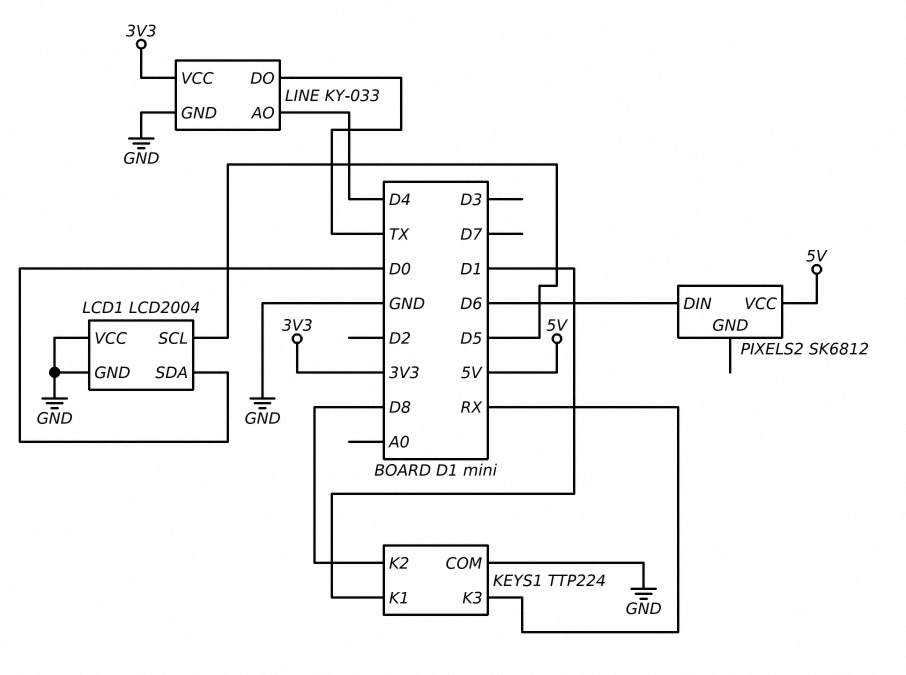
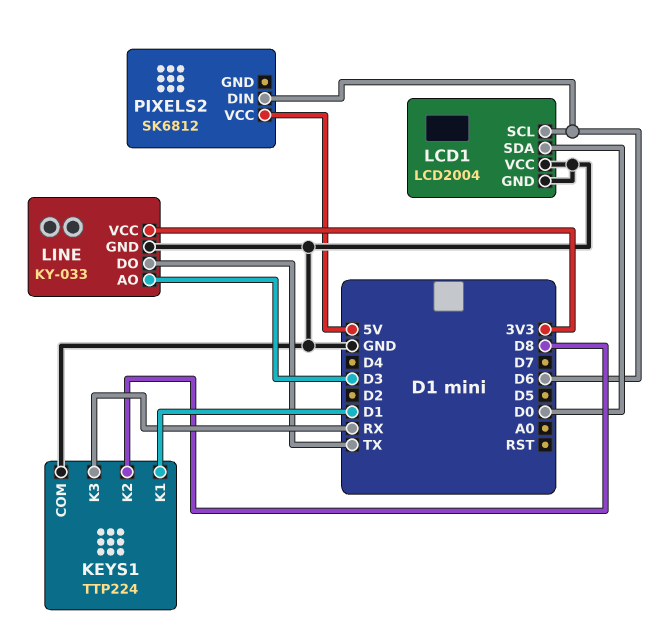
LCD1 pin SCL: D5 -> D6
LINE pin AO: D4 -> D3

